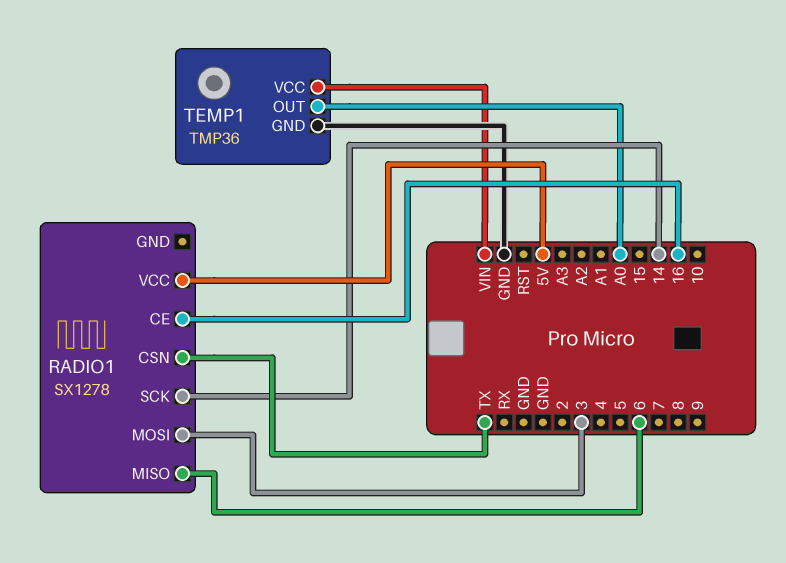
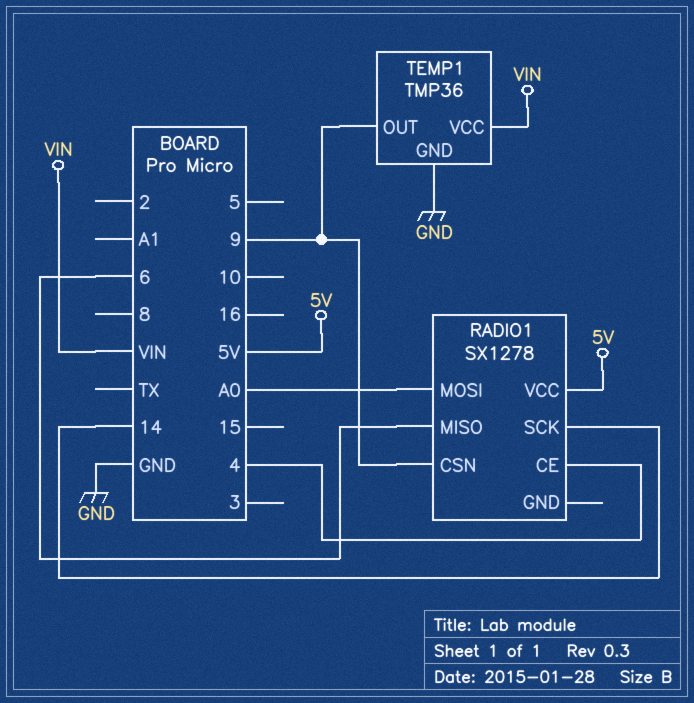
RADIO1 pin CE: 16 -> 4
RADIO1 pin CSN: TX -> 9
RADIO1 pin MOSI: 3 -> A0
TEMP1 pin OUT: A0 -> 9

